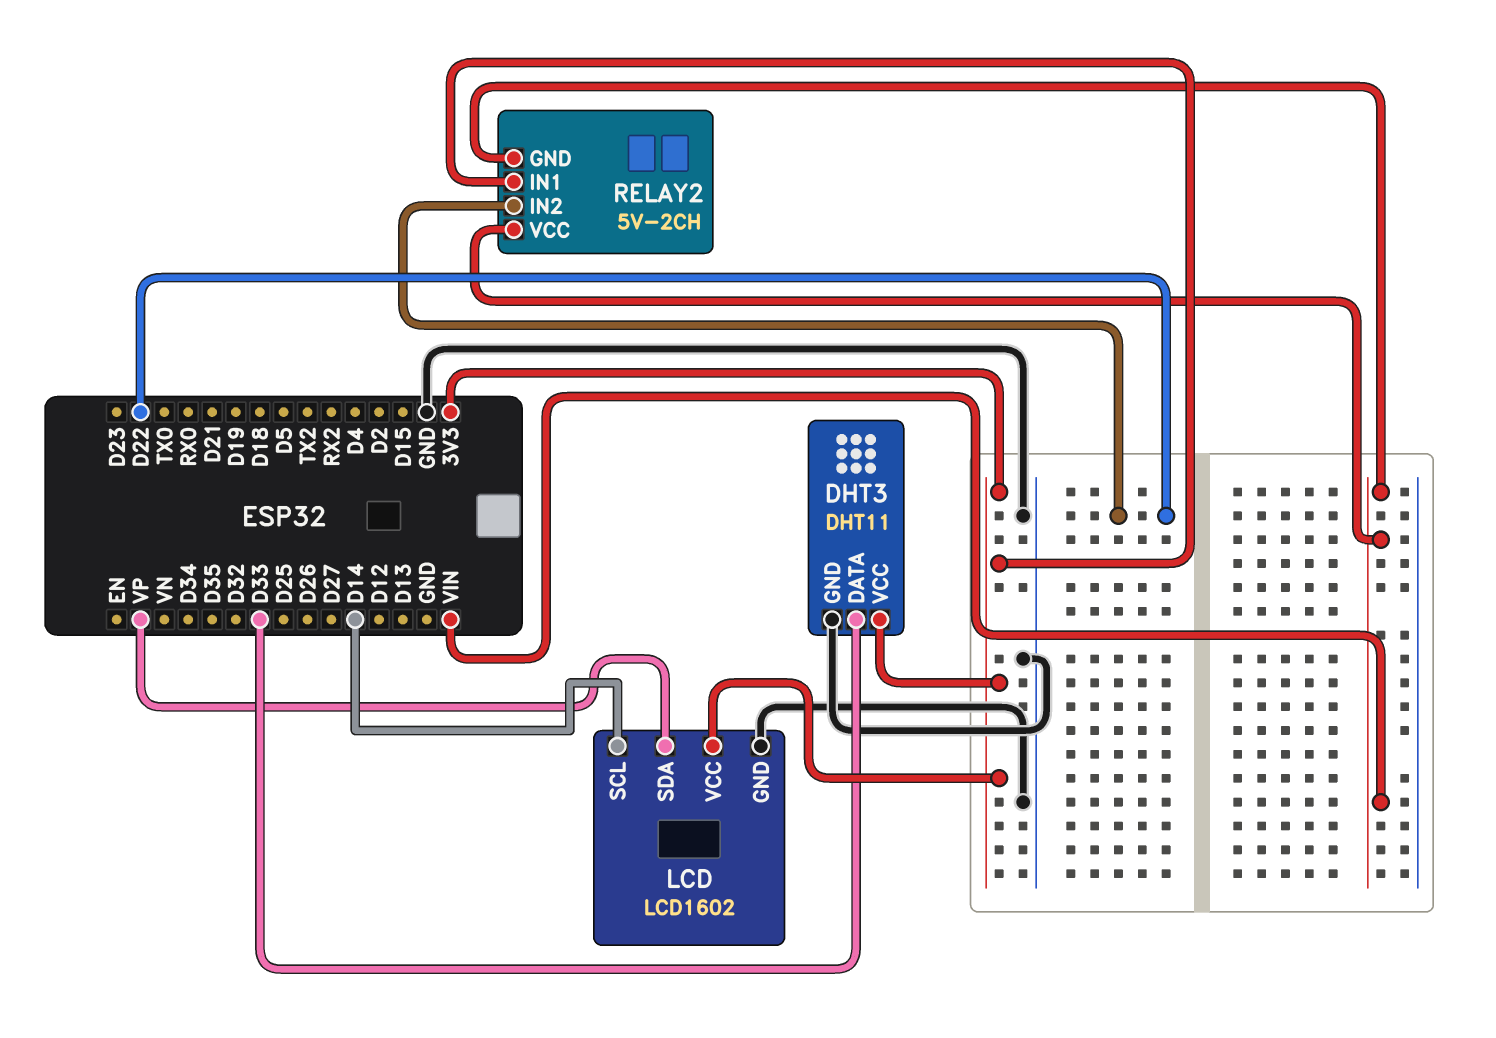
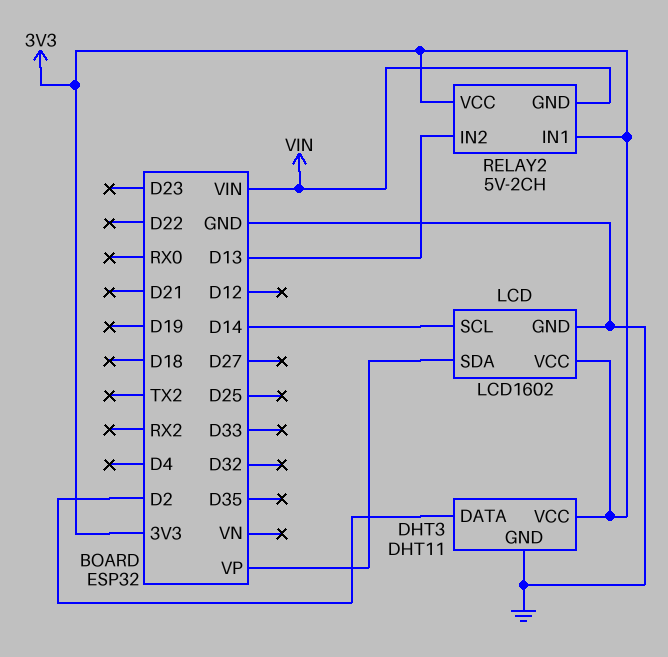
DHT3 pin DATA: D33 -> D2
RELAY2 pin IN2: D22 -> D13
RELAY2 pin VCC: VIN -> 3V3

